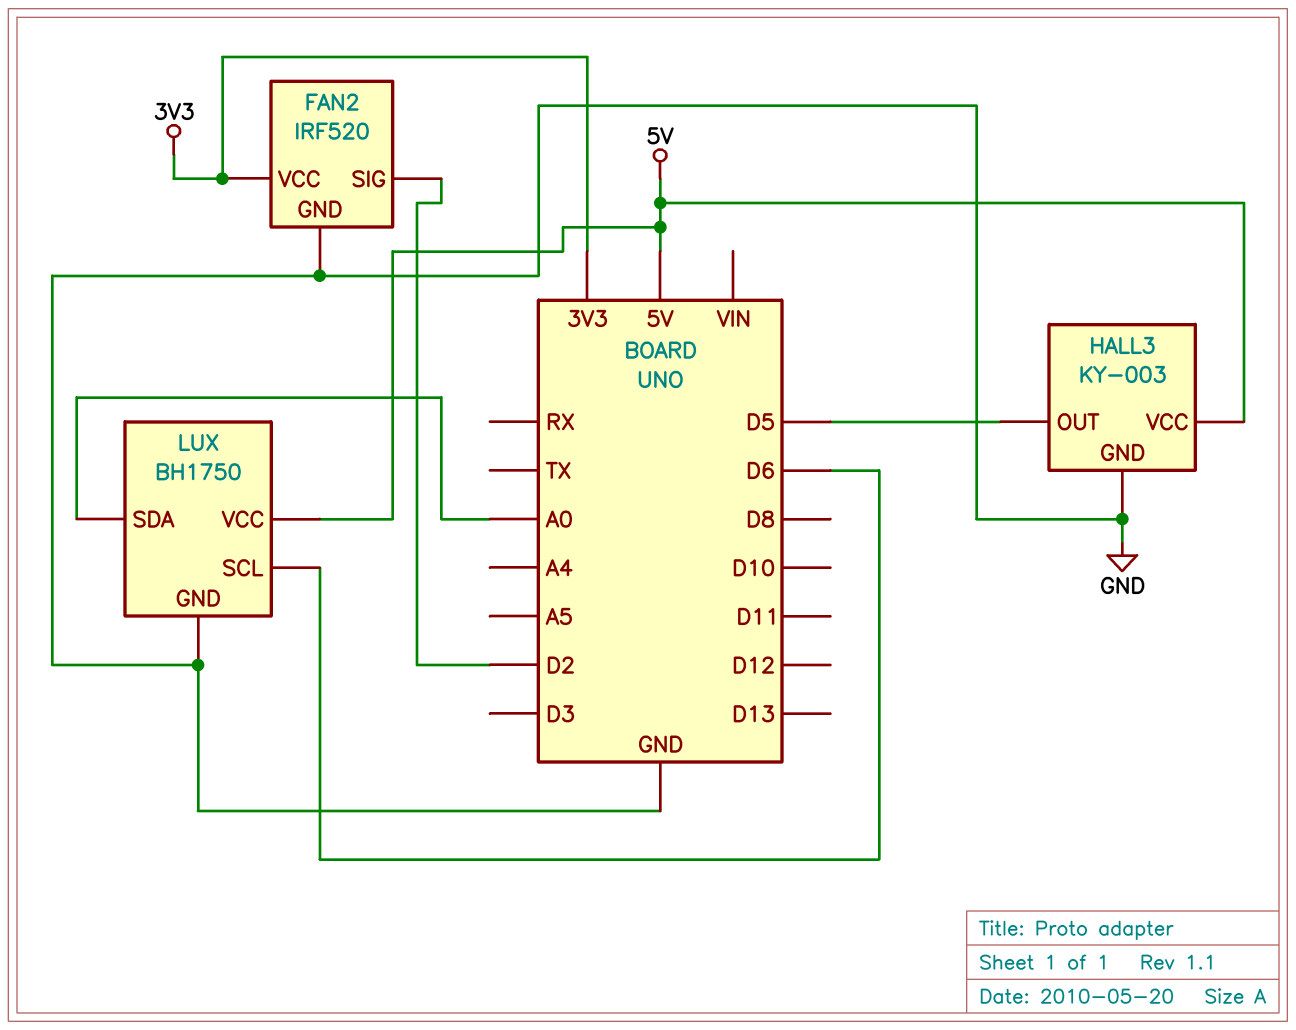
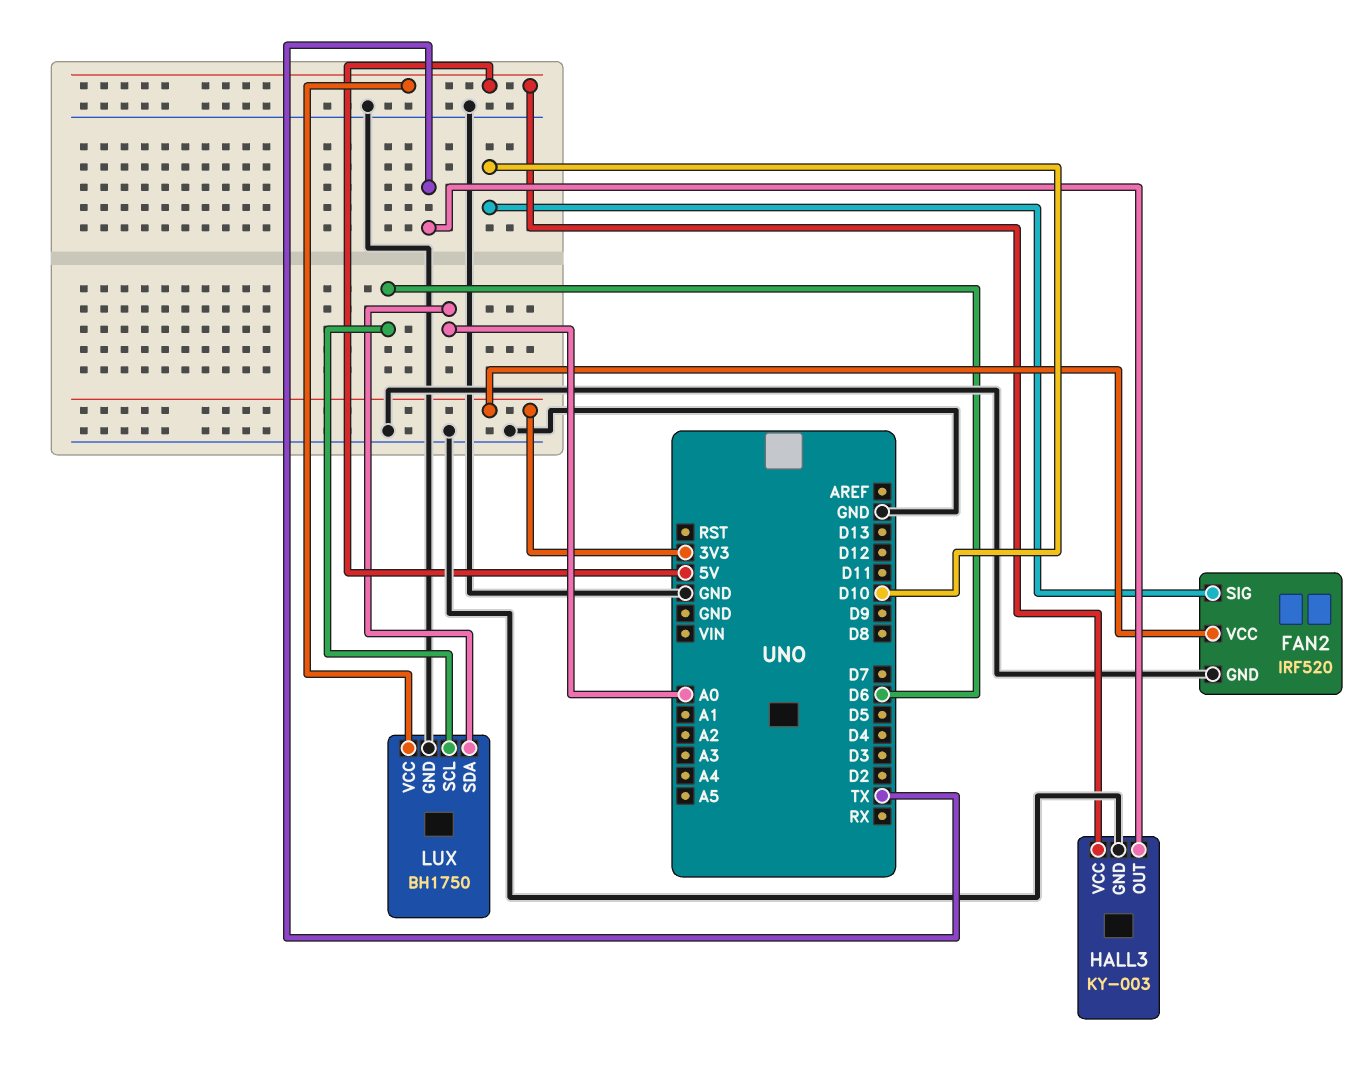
FAN2 pin SIG: D2 -> D10
HALL3 pin OUT: D5 -> TX

